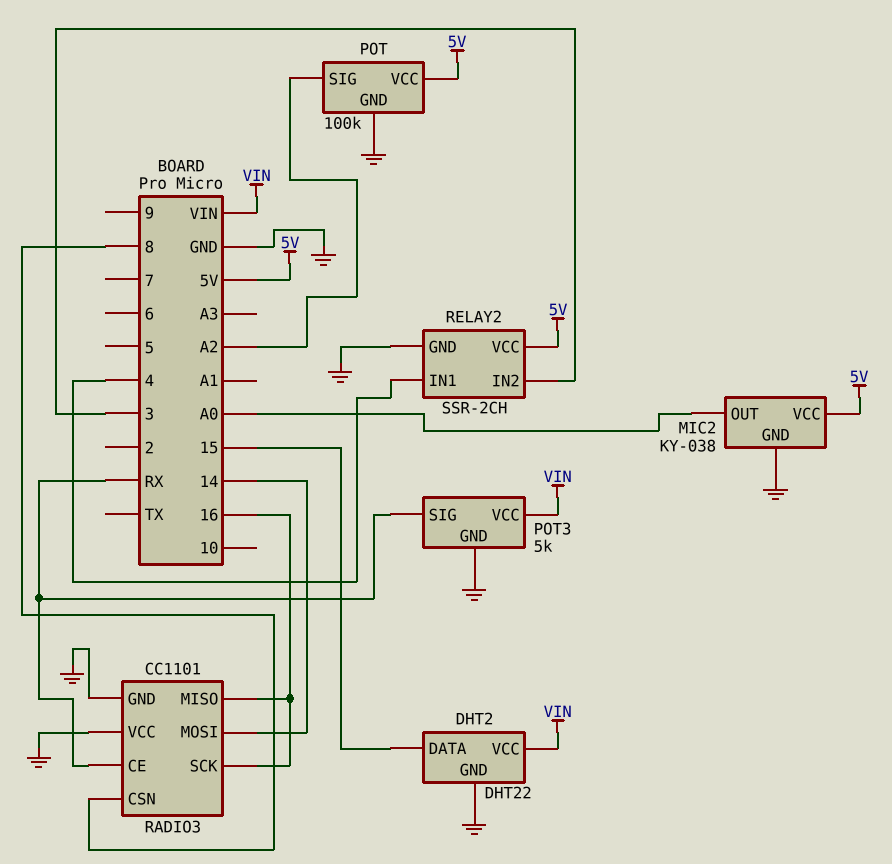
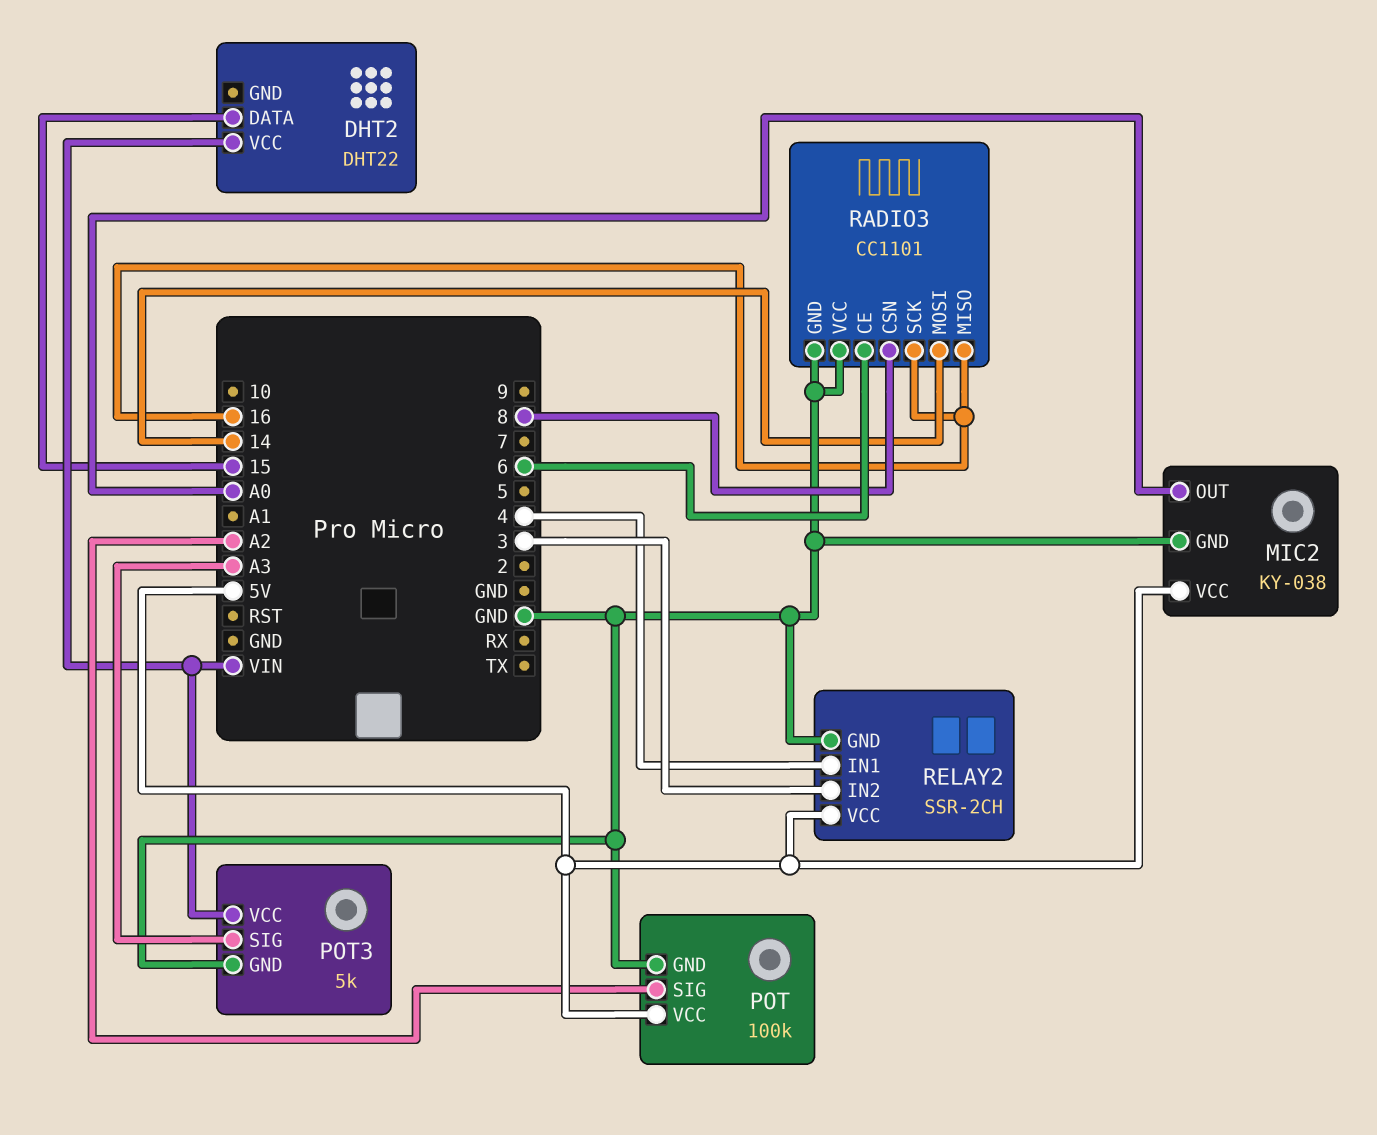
DHT2 pin GND: GND -> none
POT3 pin SIG: RX -> A3
RADIO3 pin CE: RX -> 6

